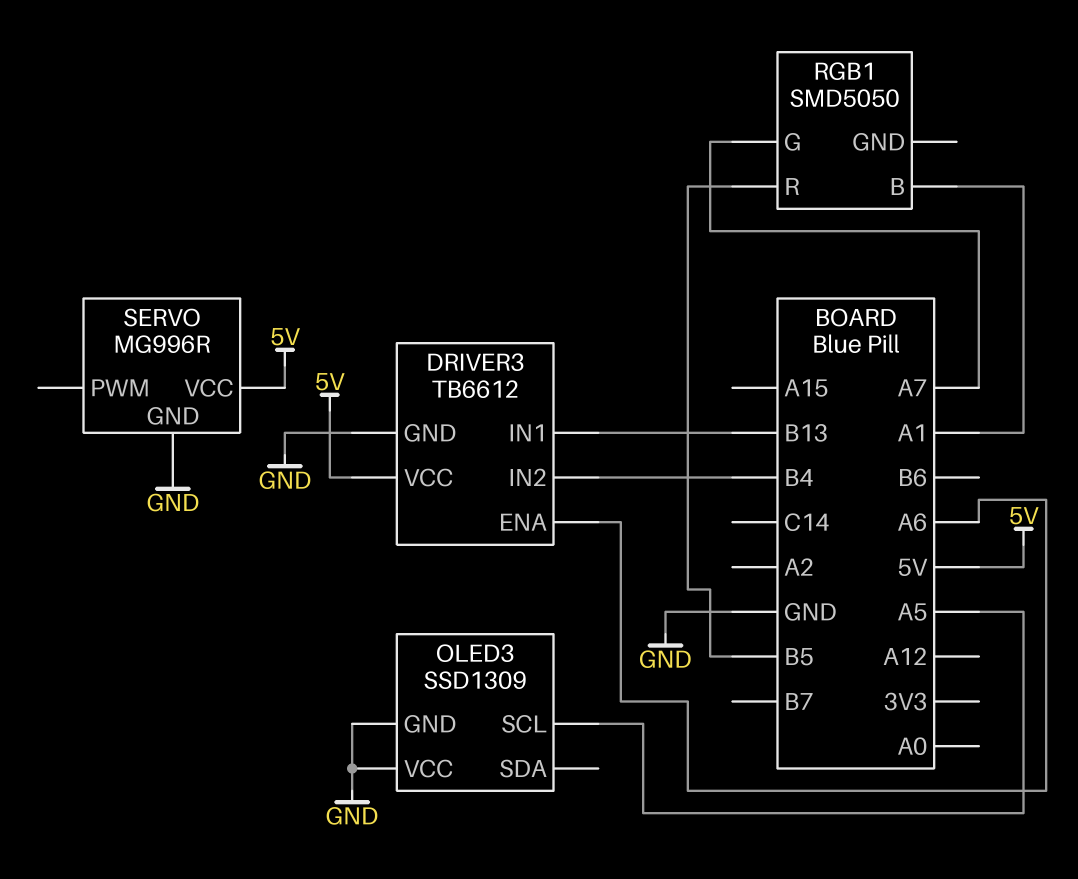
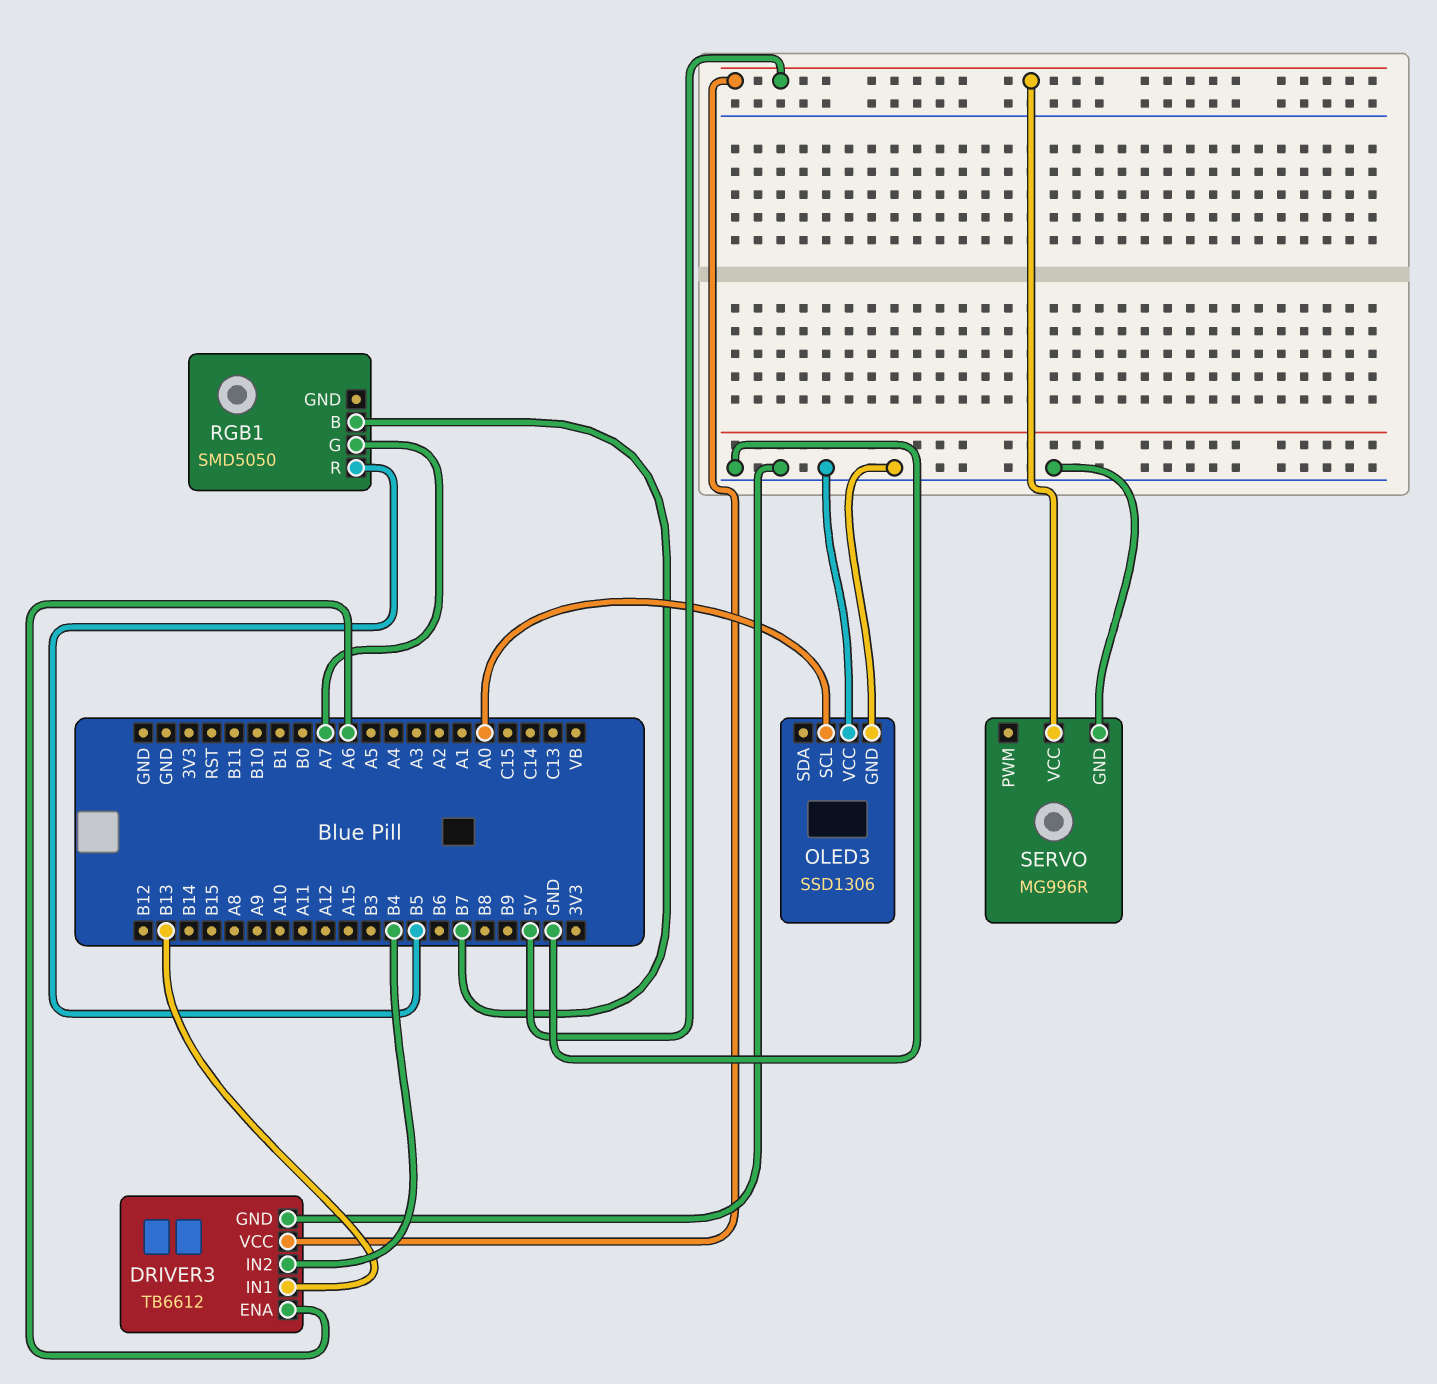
OLED3: SSD1309 -> SSD1306
OLED3 pin SCL: A5 -> A0
RGB1 pin B: A1 -> B7

